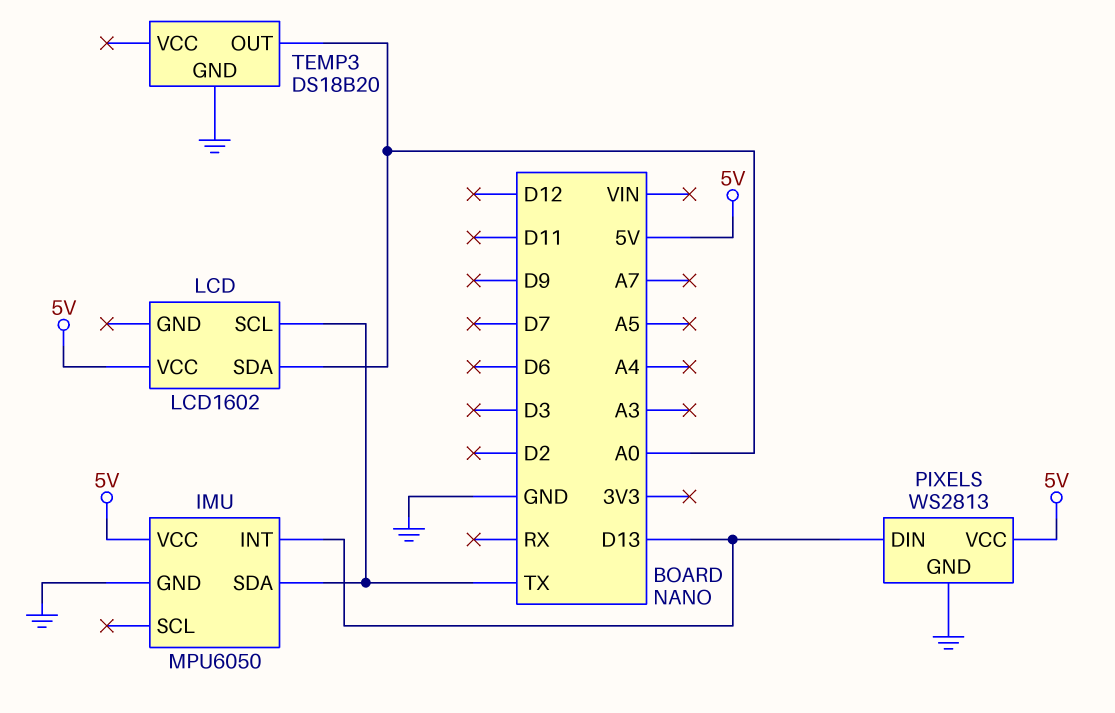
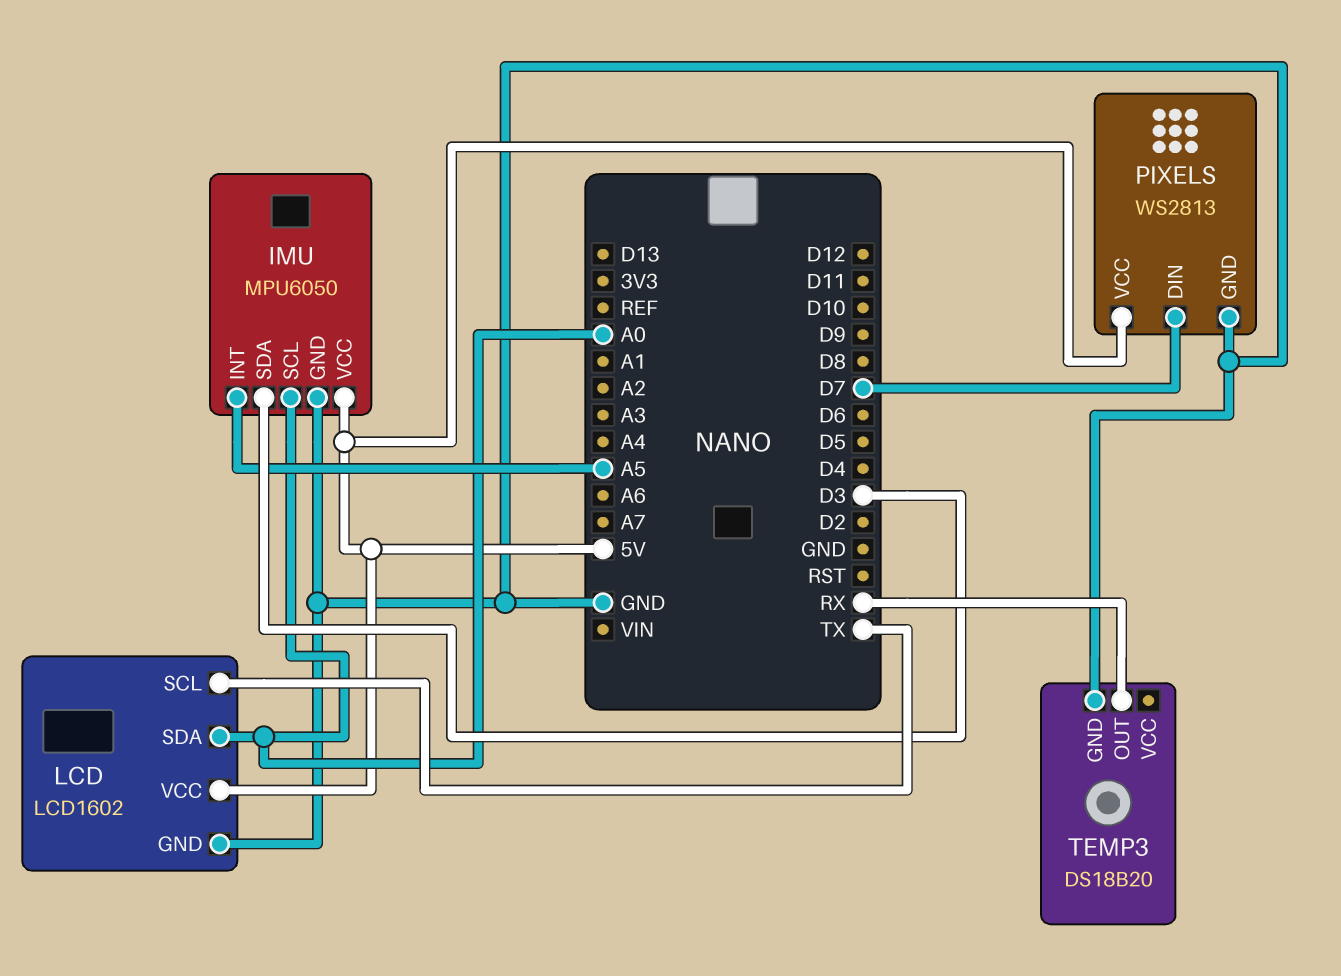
IMU pin INT: D13 -> A5
IMU pin SCL: none -> A0
IMU pin SDA: TX -> D3
LCD pin GND: none -> GND
PIXELS pin DIN: D13 -> D7
TEMP3 pin OUT: A0 -> RX

